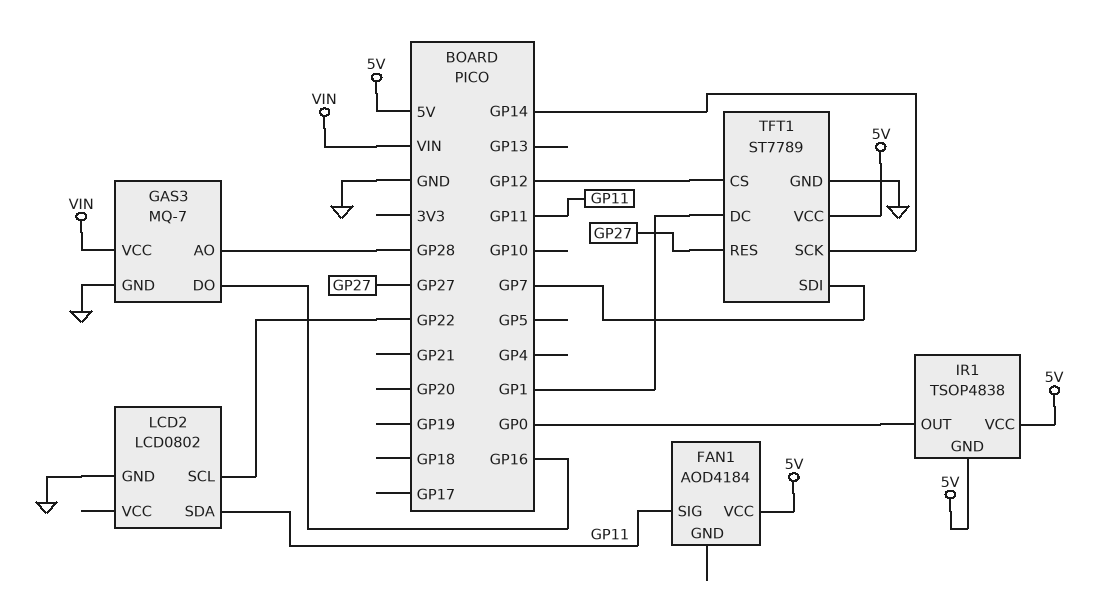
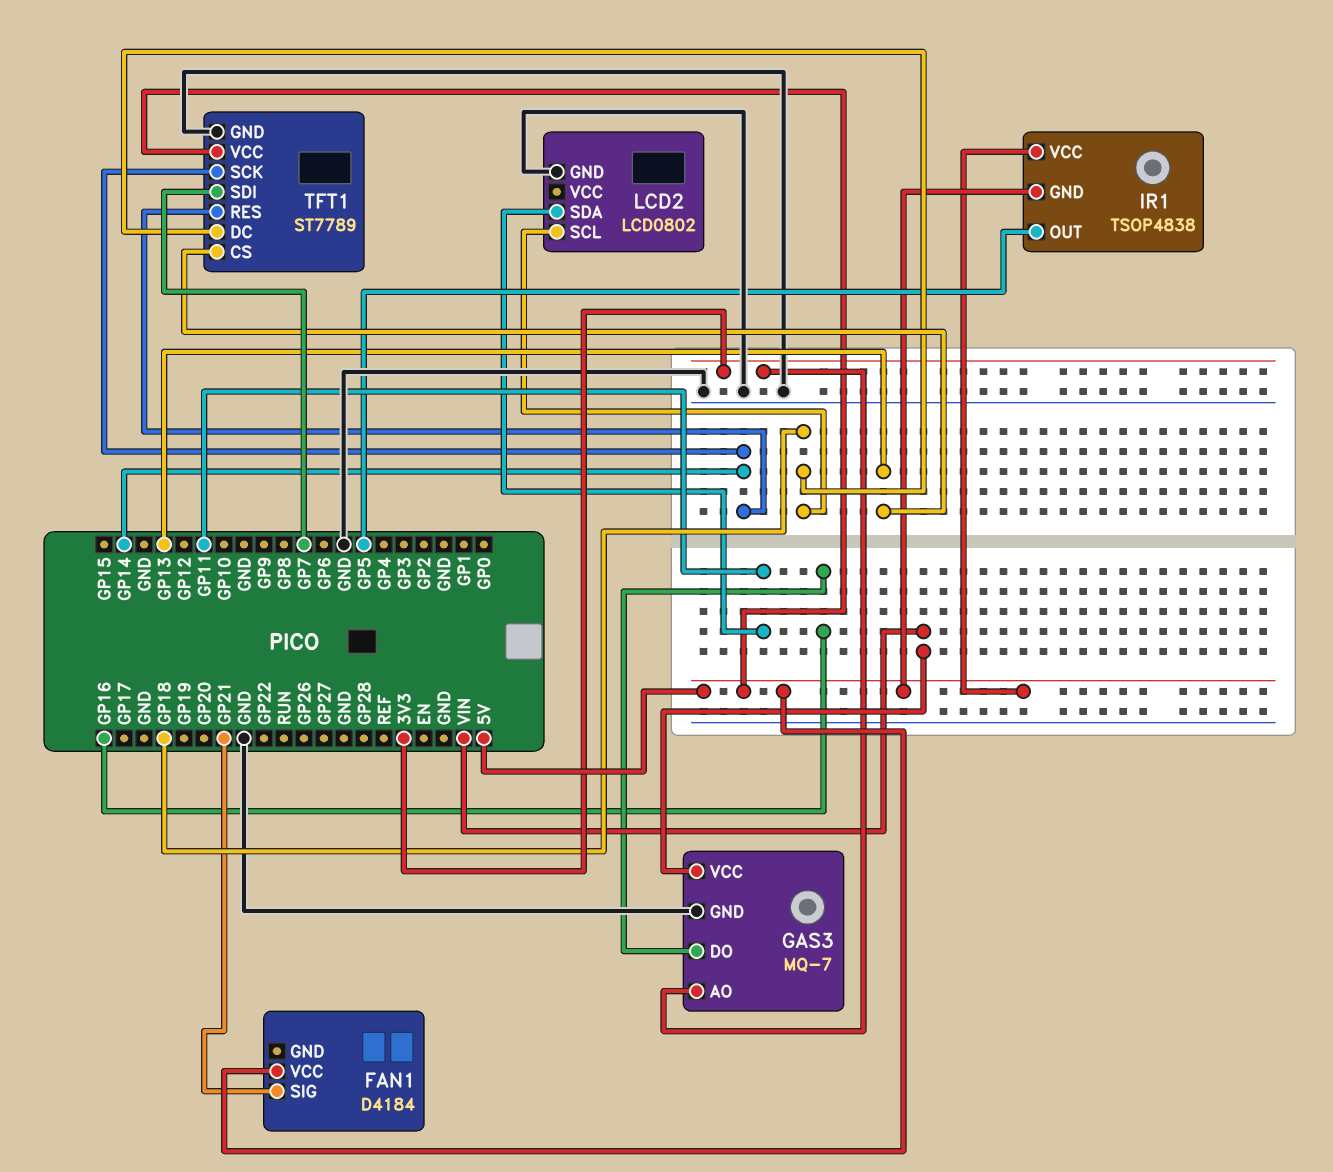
FAN1: AOD4184 -> D4184
FAN1 pin SIG: GP11 -> GP21
GAS3 pin AO: GP28 -> 3V3
IR1 pin OUT: GP0 -> GP5
LCD2 pin SCL: GP22 -> GP18
TFT1 pin CS: GP12 -> GP13
TFT1 pin DC: GP1 -> GP18
TFT1 pin RES: GP27 -> GP14

